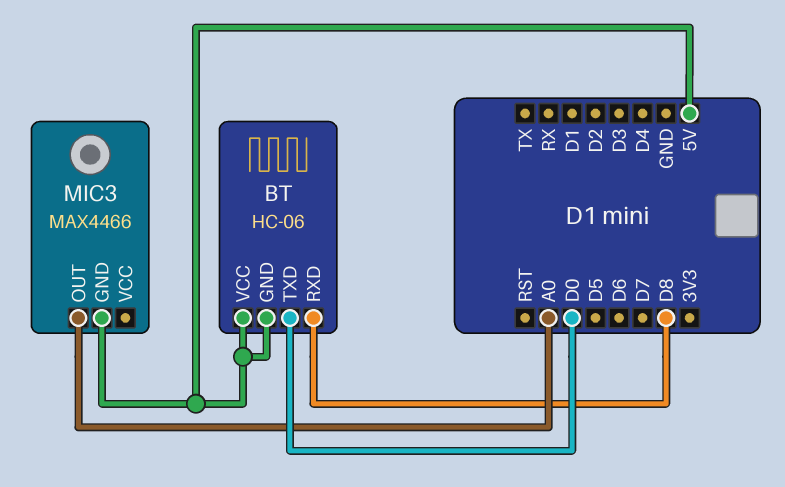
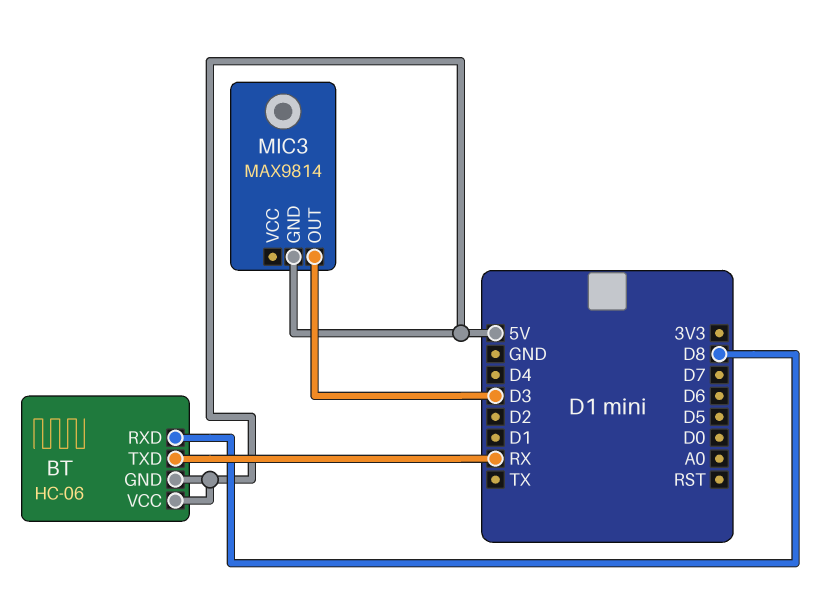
BT pin TXD: D0 -> RX
MIC3: MAX4466 -> MAX9814
MIC3 pin OUT: A0 -> D3

